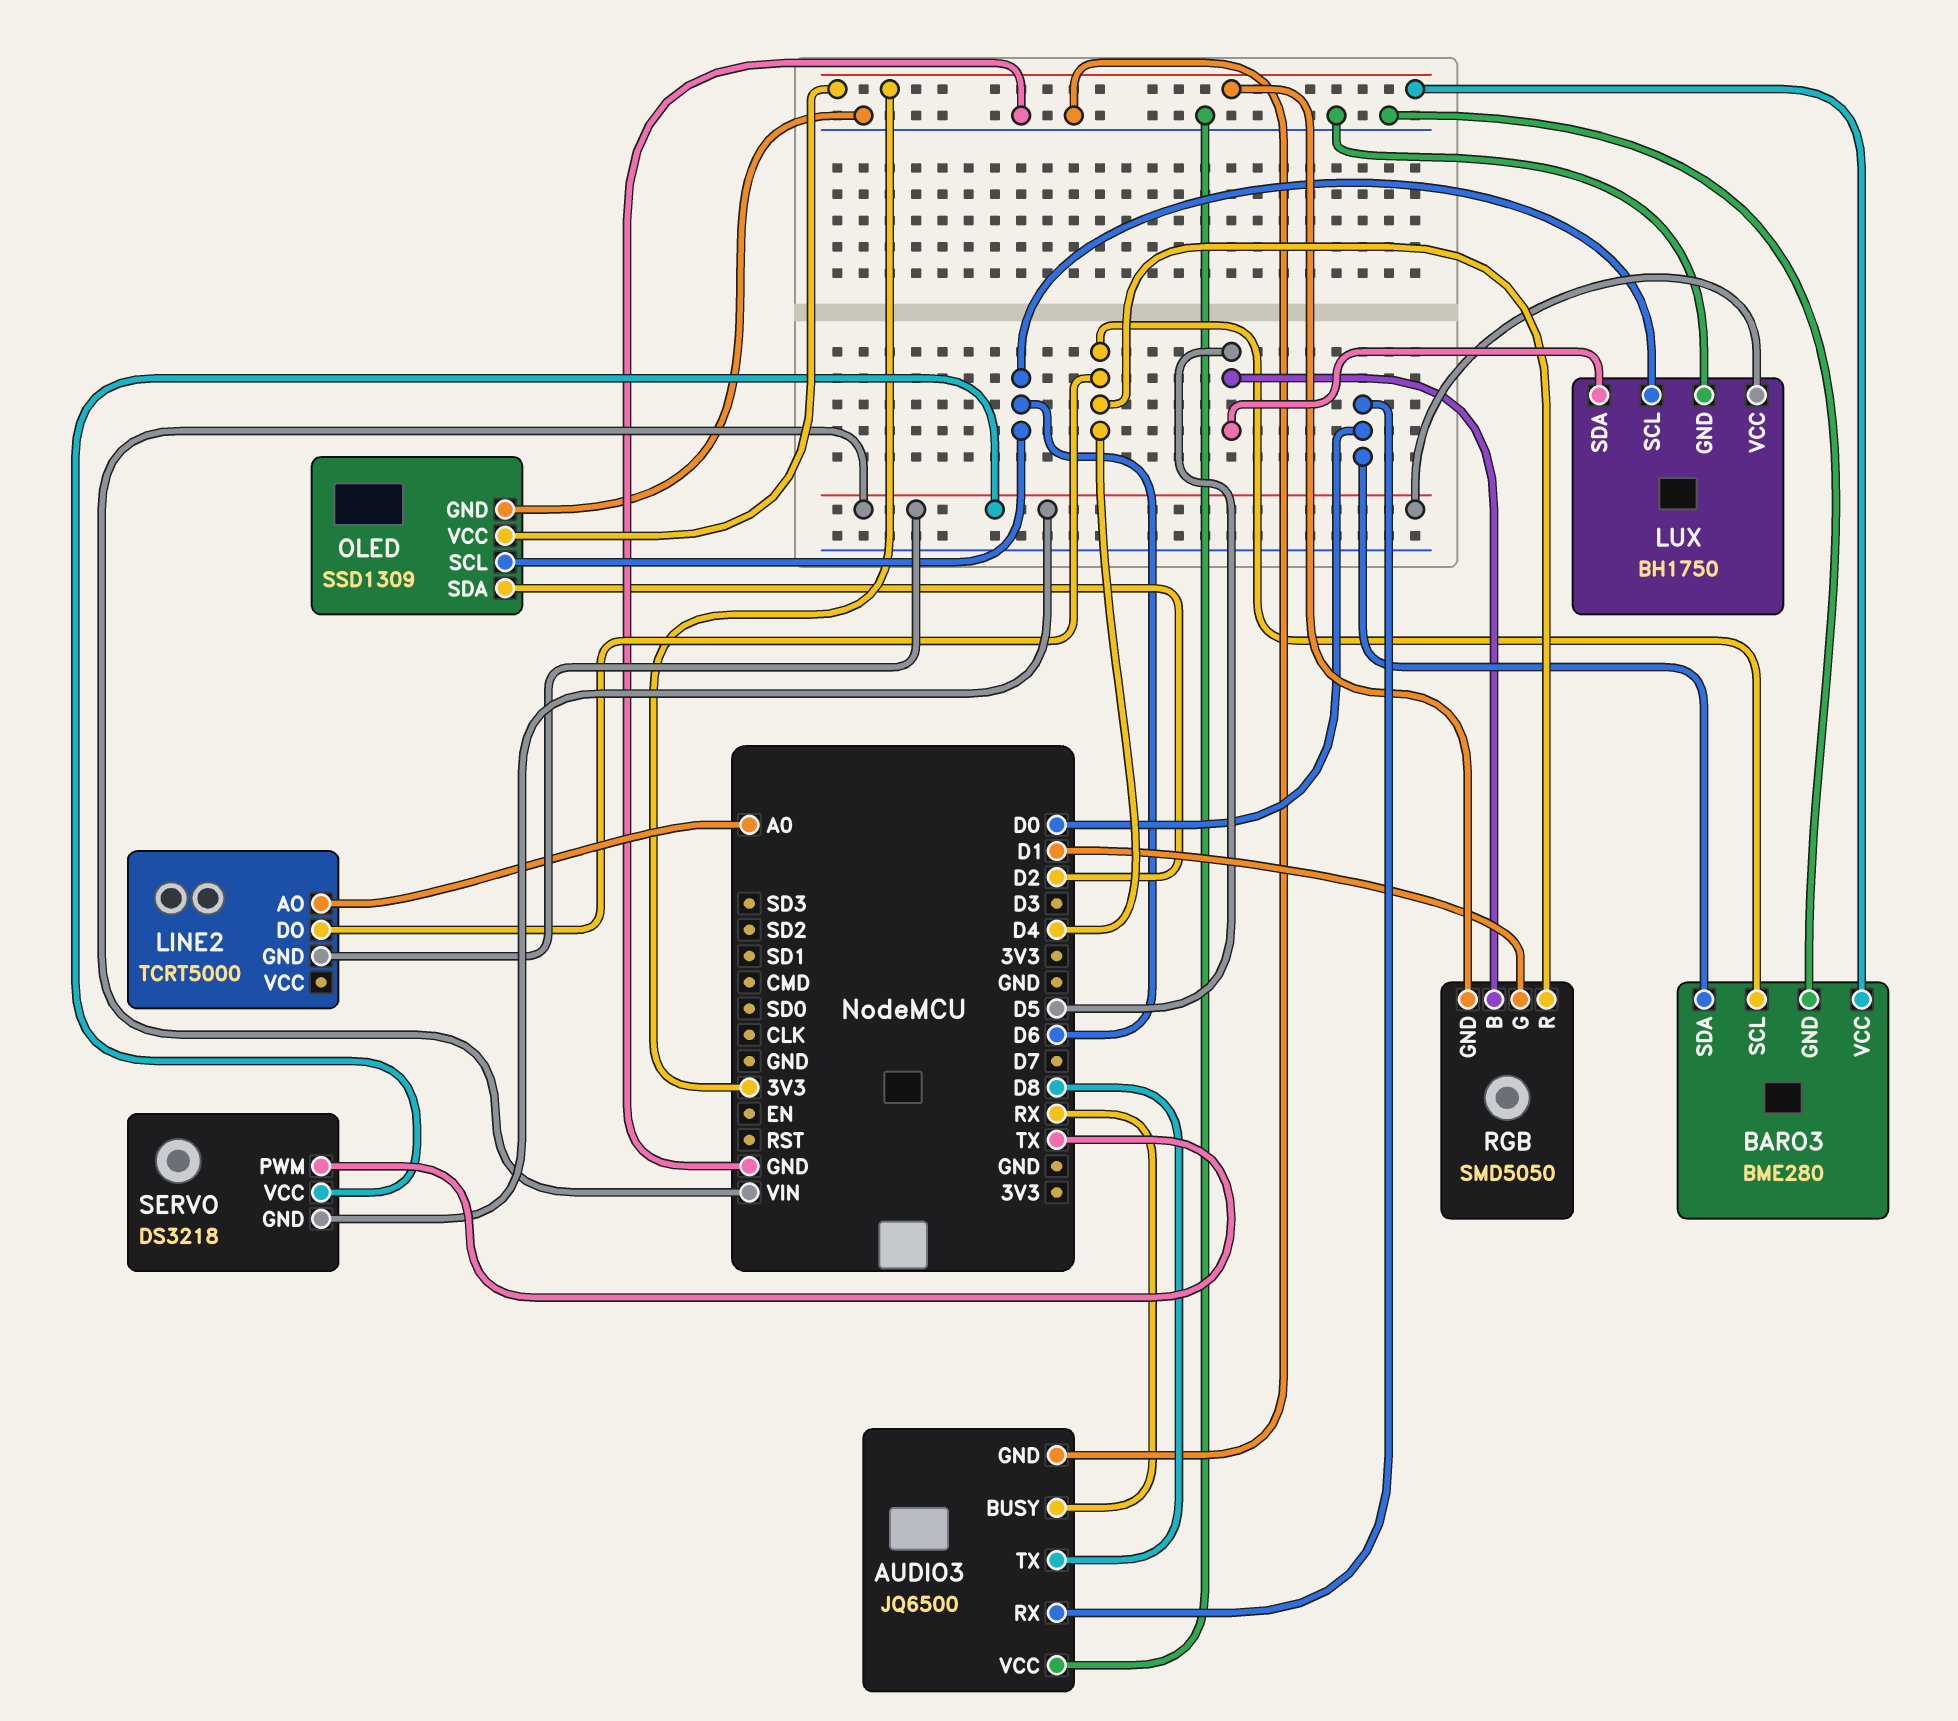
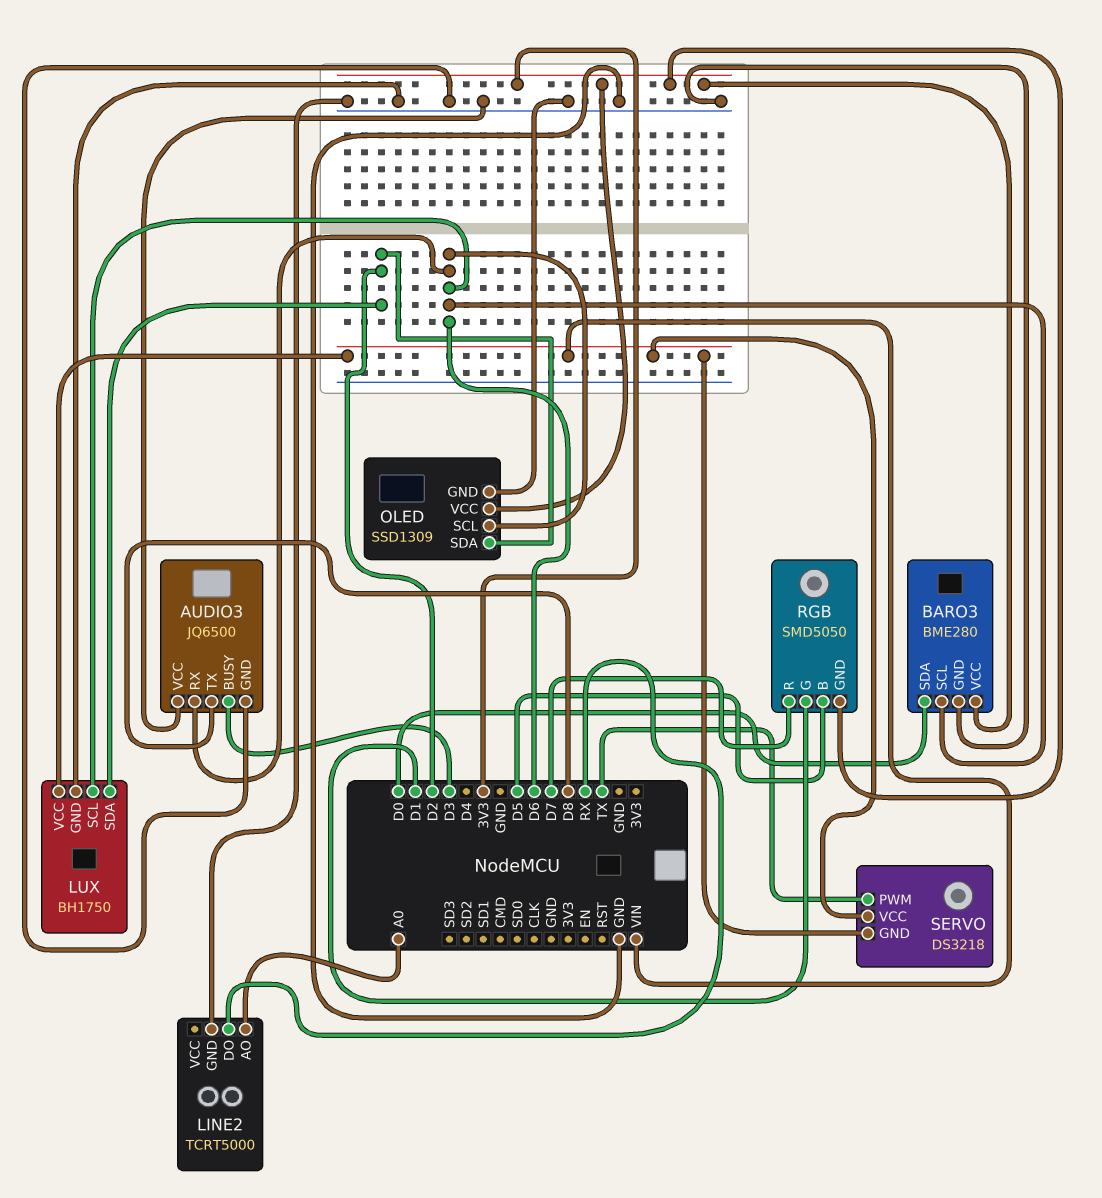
AUDIO3 pin BUSY: RX -> D3
AUDIO3 pin RX: D0 -> D6
BARO3 pin SCL: D4 -> D6
LINE2 pin DO: D4 -> RX
LINE2 pin GND: VIN -> GND
LUX pin SDA: D5 -> D2
RGB pin R: D4 -> D7

